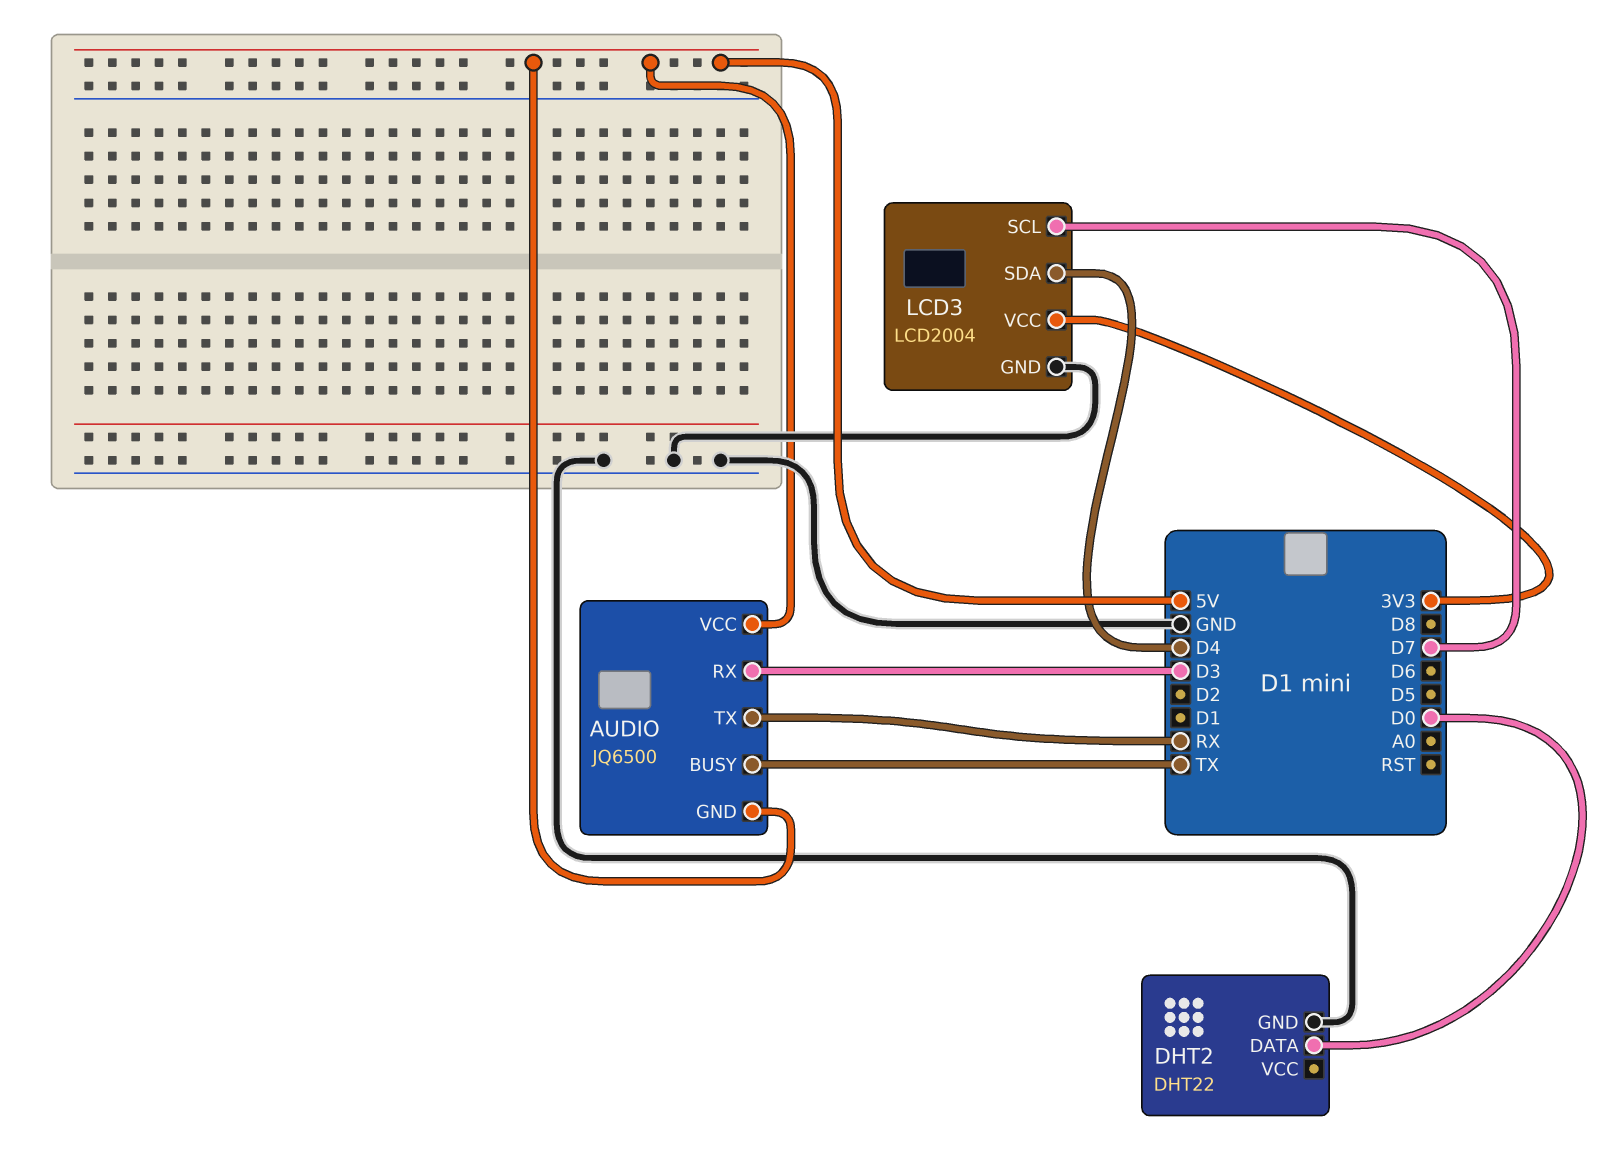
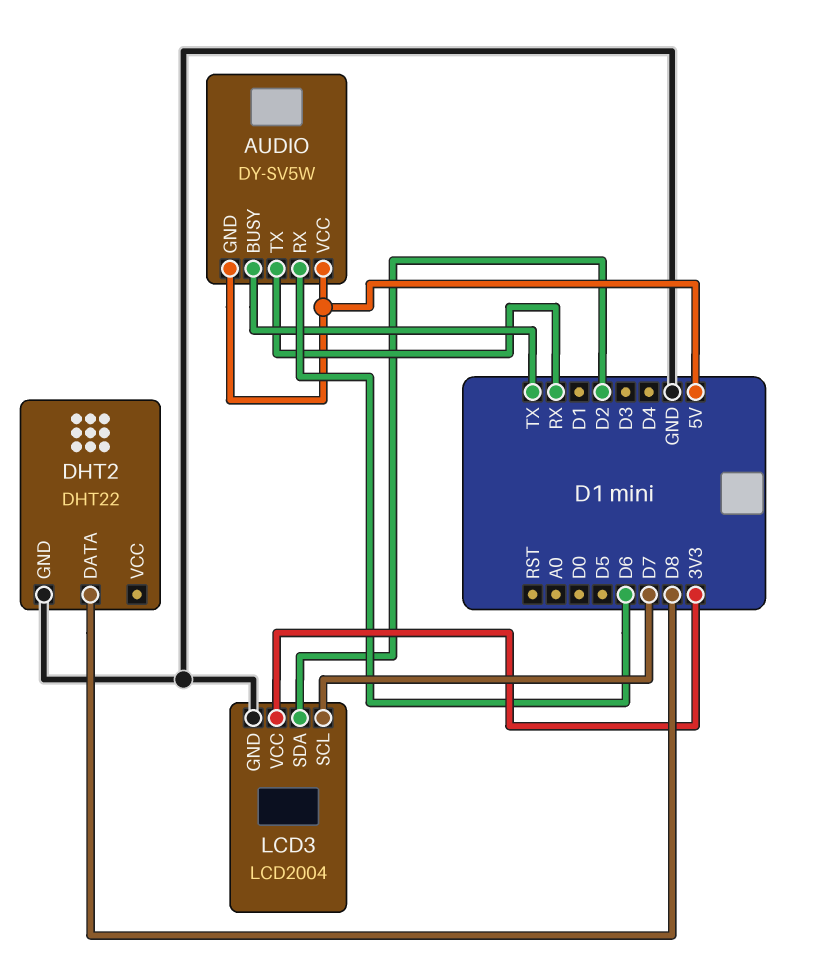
AUDIO: JQ6500 -> DY-SV5W
AUDIO pin RX: D3 -> D6
DHT2 pin DATA: D0 -> D8
LCD3 pin SDA: D4 -> D2

